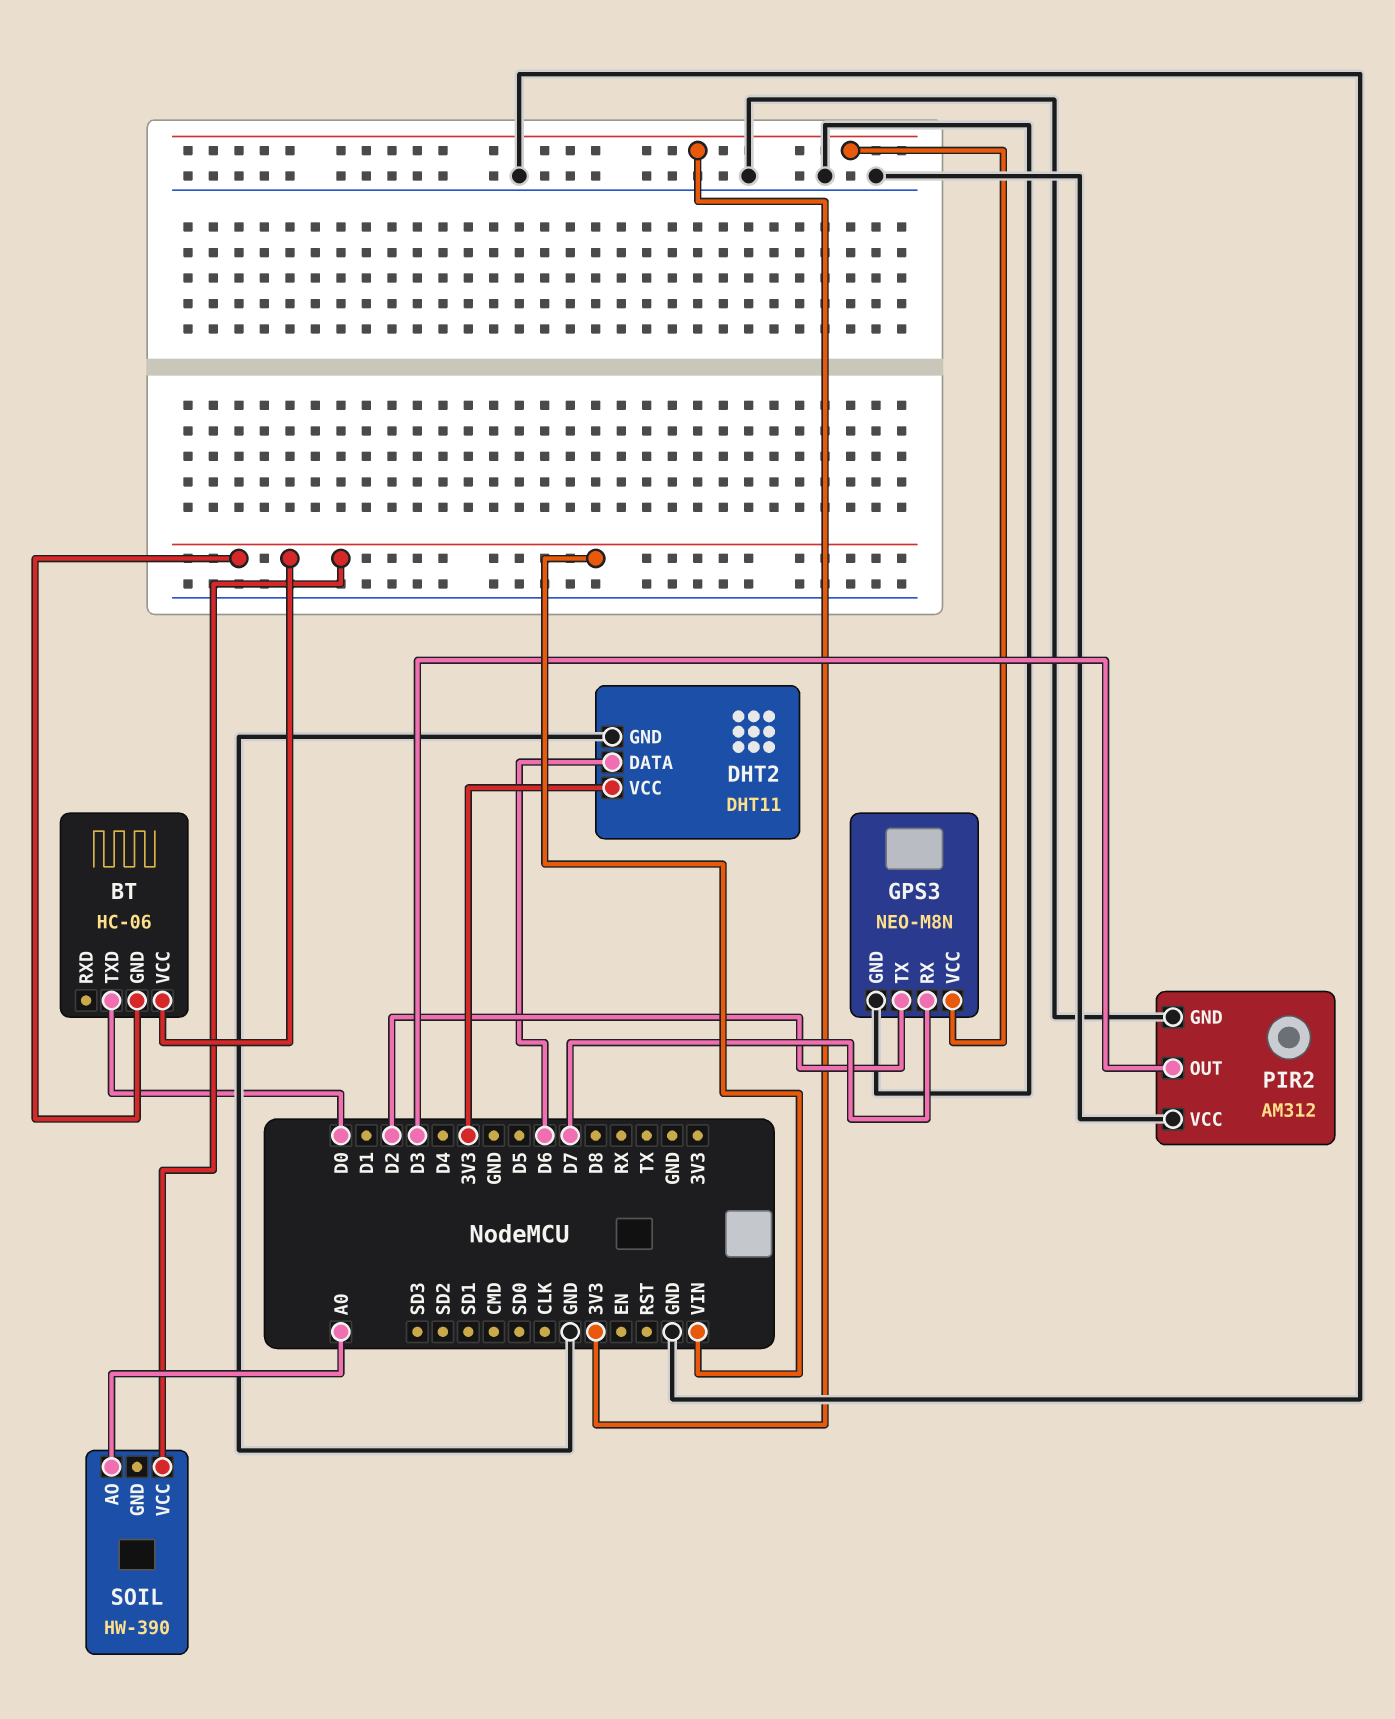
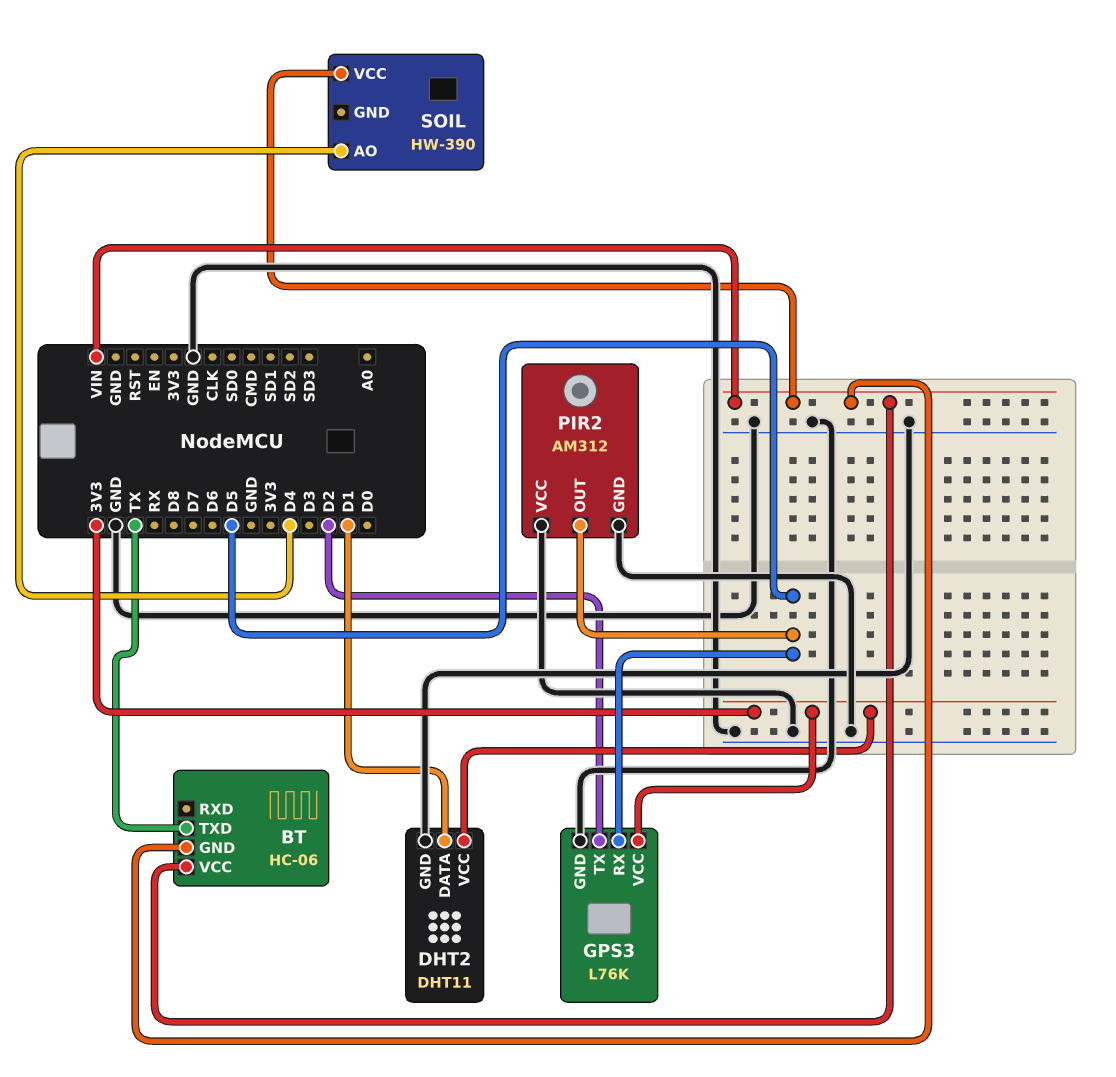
BT pin TXD: D0 -> TX
DHT2 pin DATA: D6 -> D1
GPS3: NEO-M8N -> L76K
GPS3 pin RX: D7 -> D5
PIR2 pin OUT: D3 -> D5
SOIL pin AO: A0 -> D4

